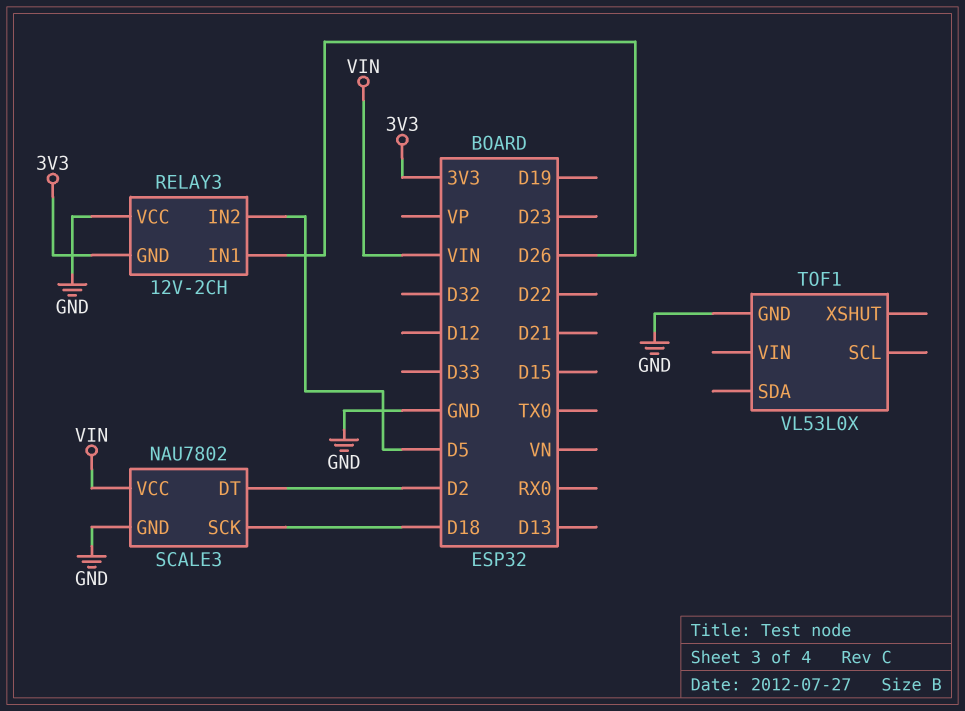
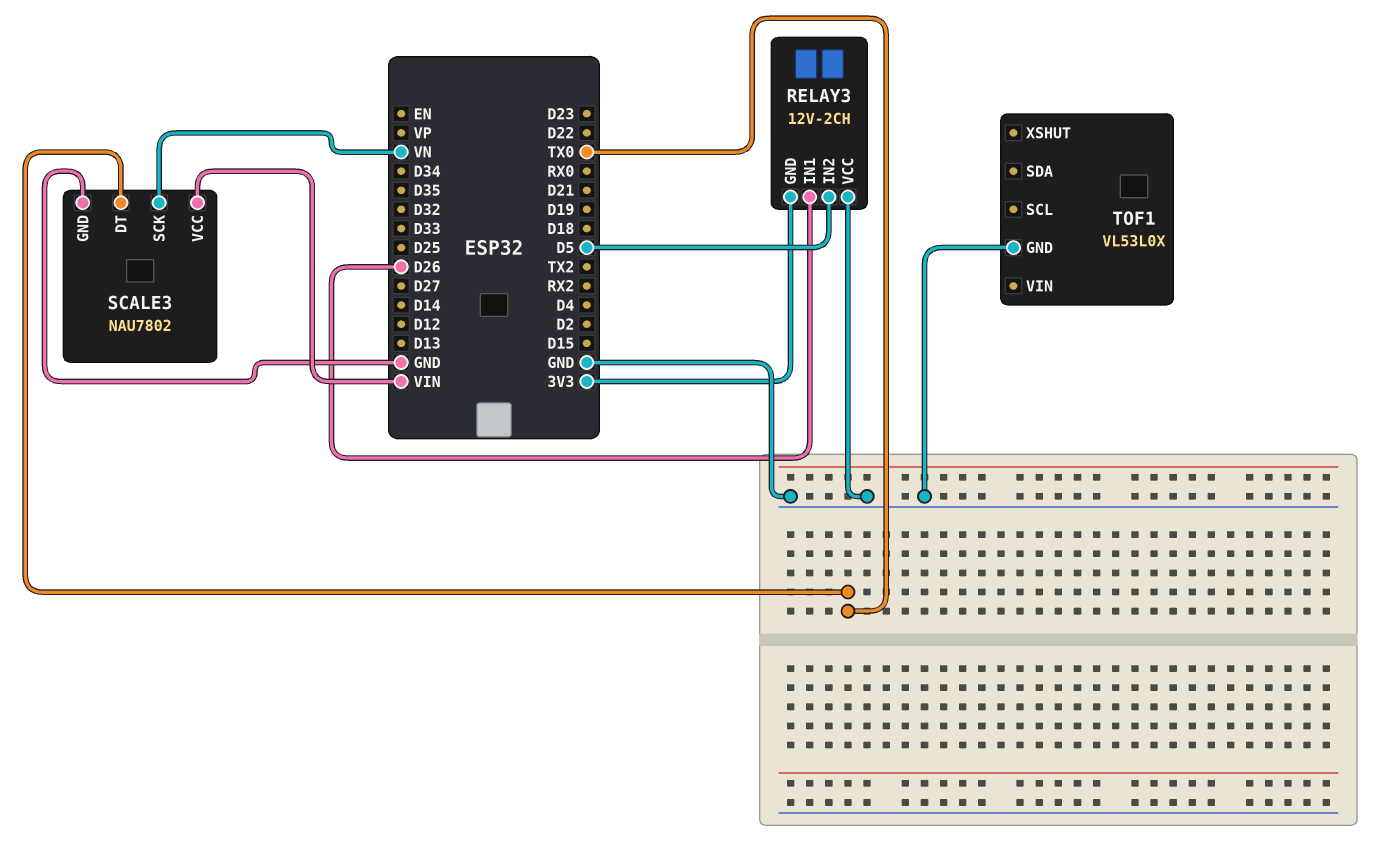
SCALE3 pin DT: D2 -> TX0
SCALE3 pin SCK: D18 -> VN

